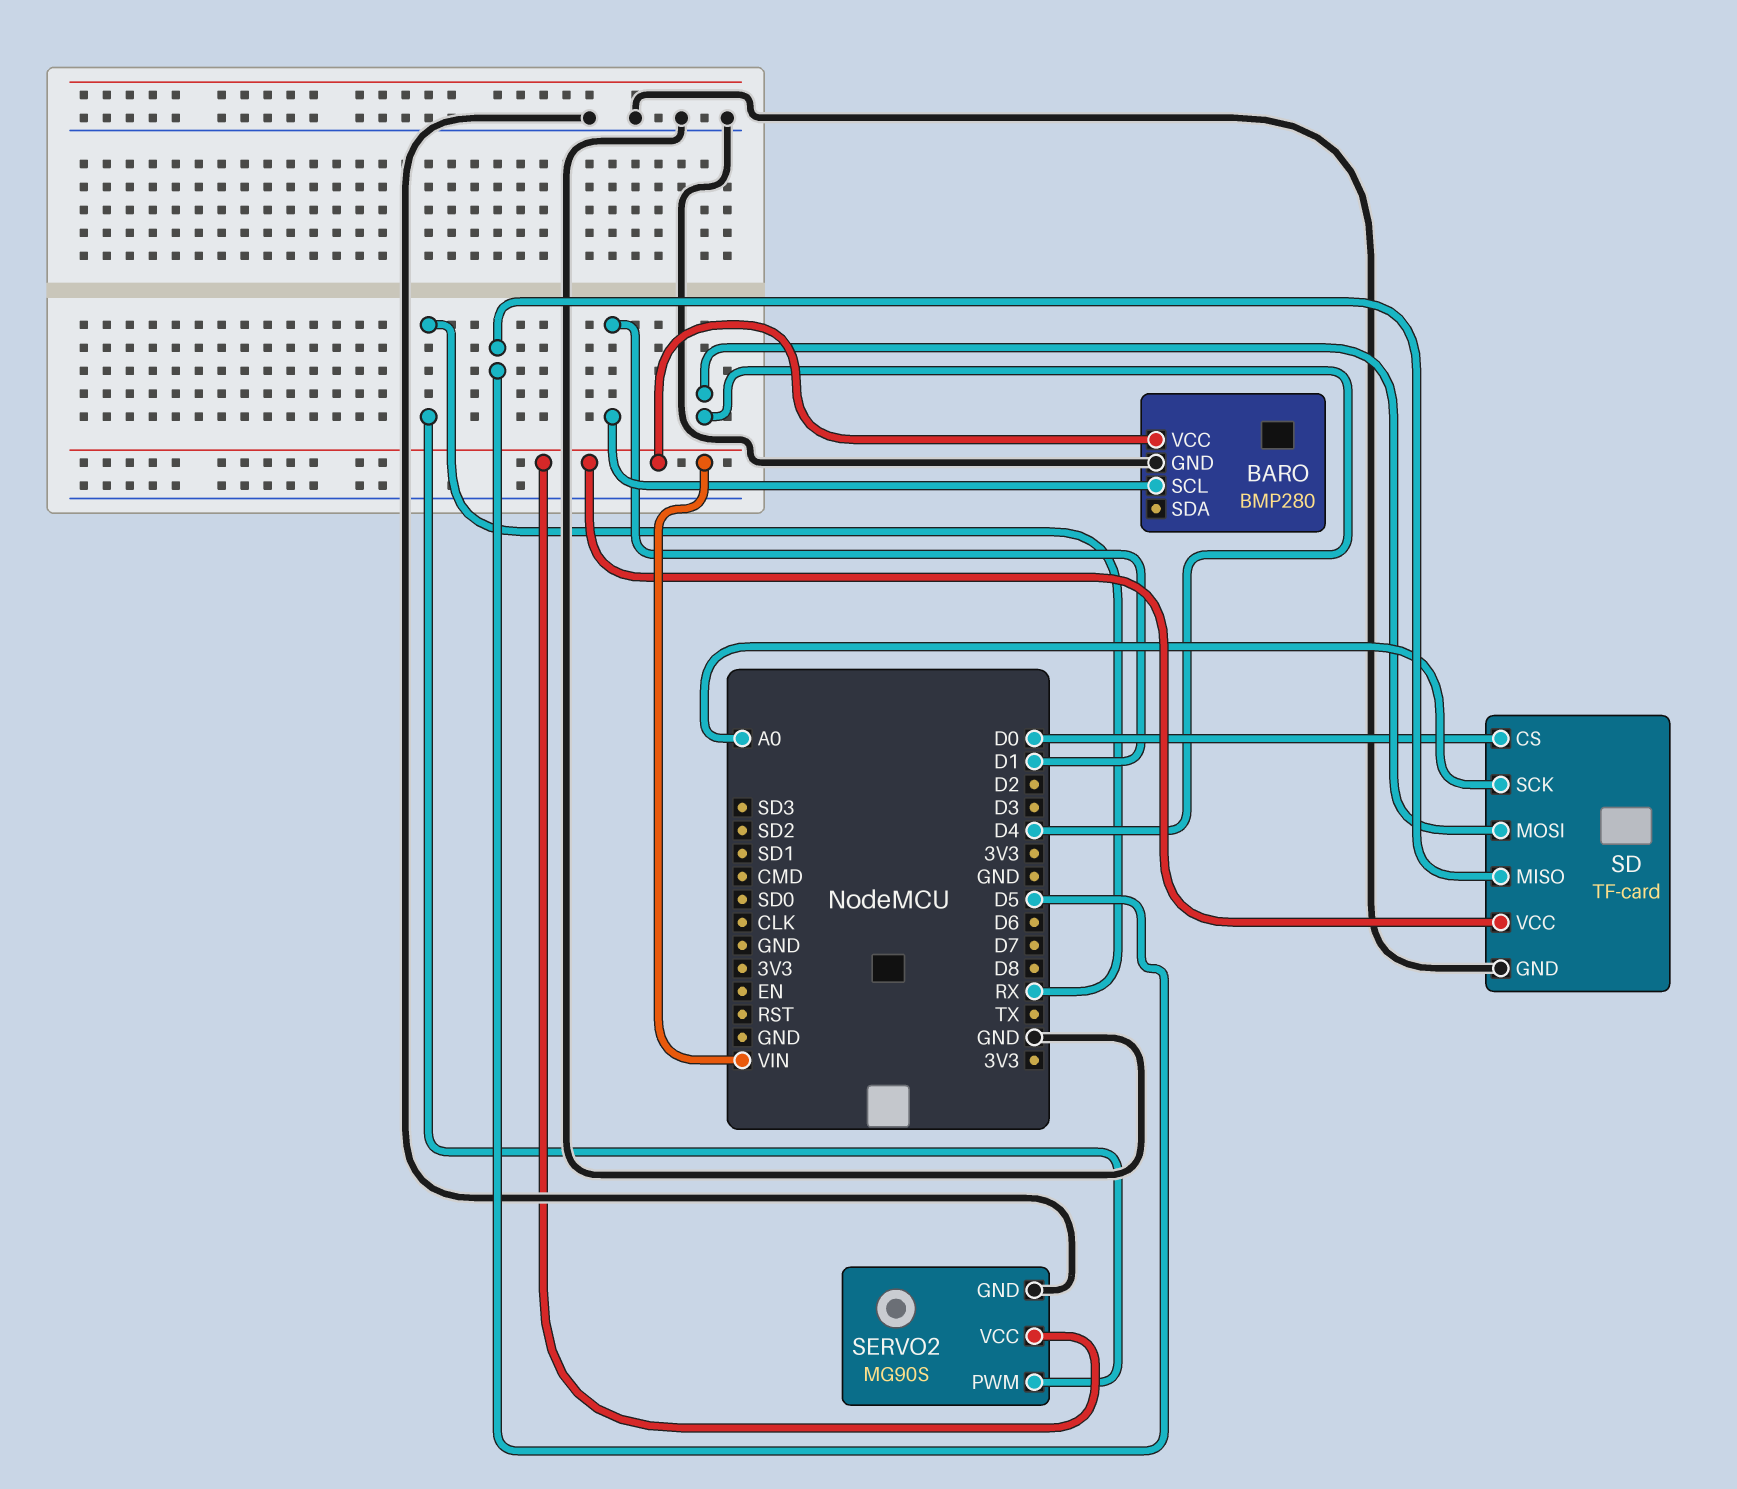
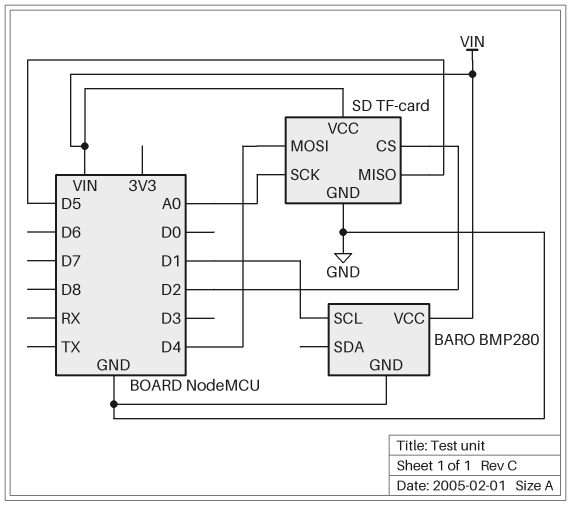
SD pin CS: D0 -> D2
SERVO2: MG90S -> none
SERVO2 pin GND: GND -> none
SERVO2 pin PWM: RX -> none
SERVO2 pin VCC: VIN -> none

